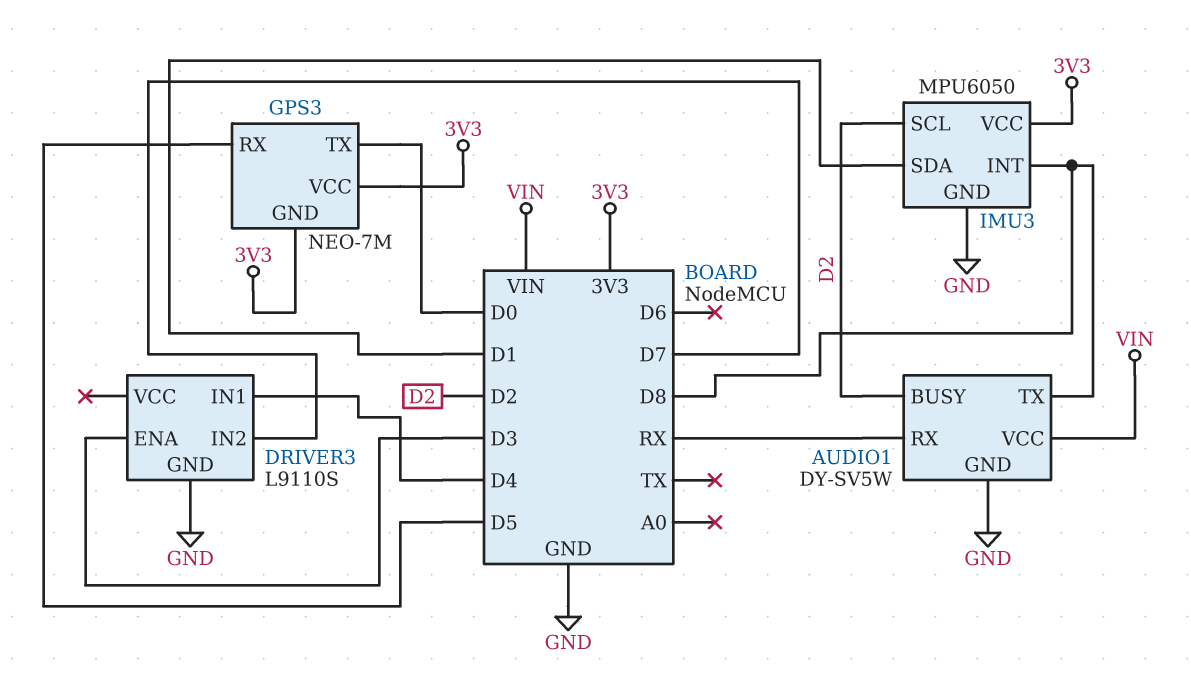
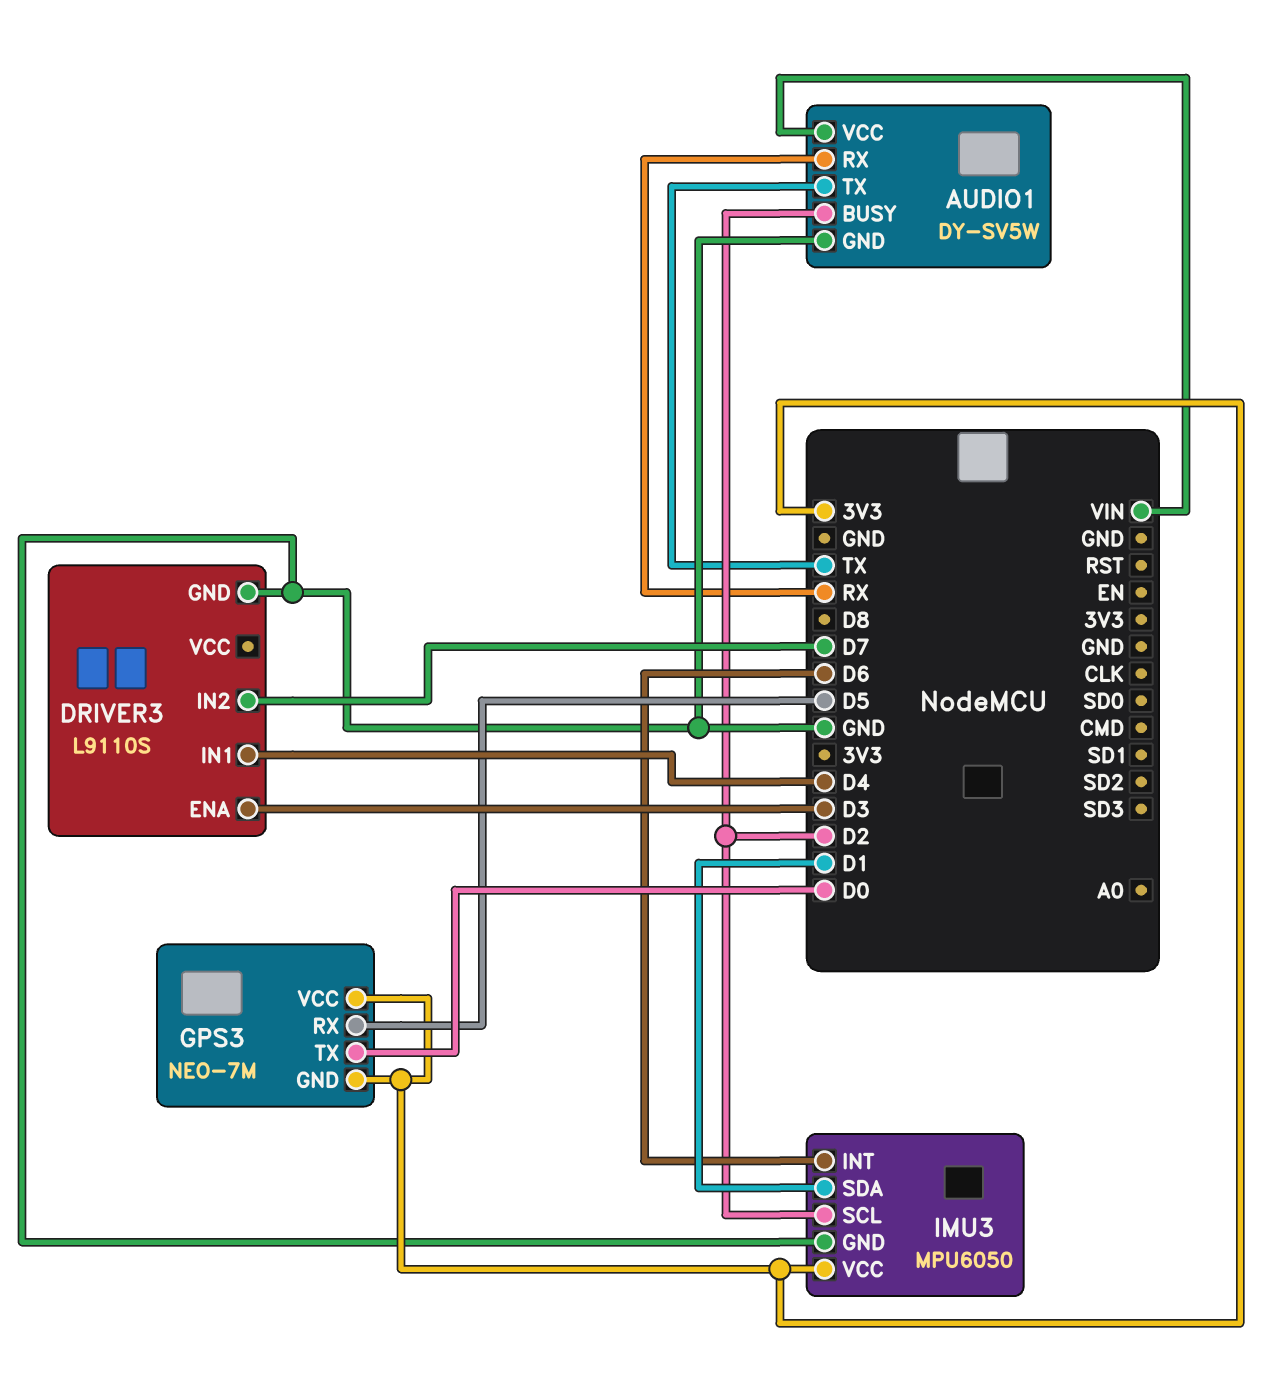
AUDIO1 pin TX: D8 -> TX
IMU3 pin INT: D8 -> D6

